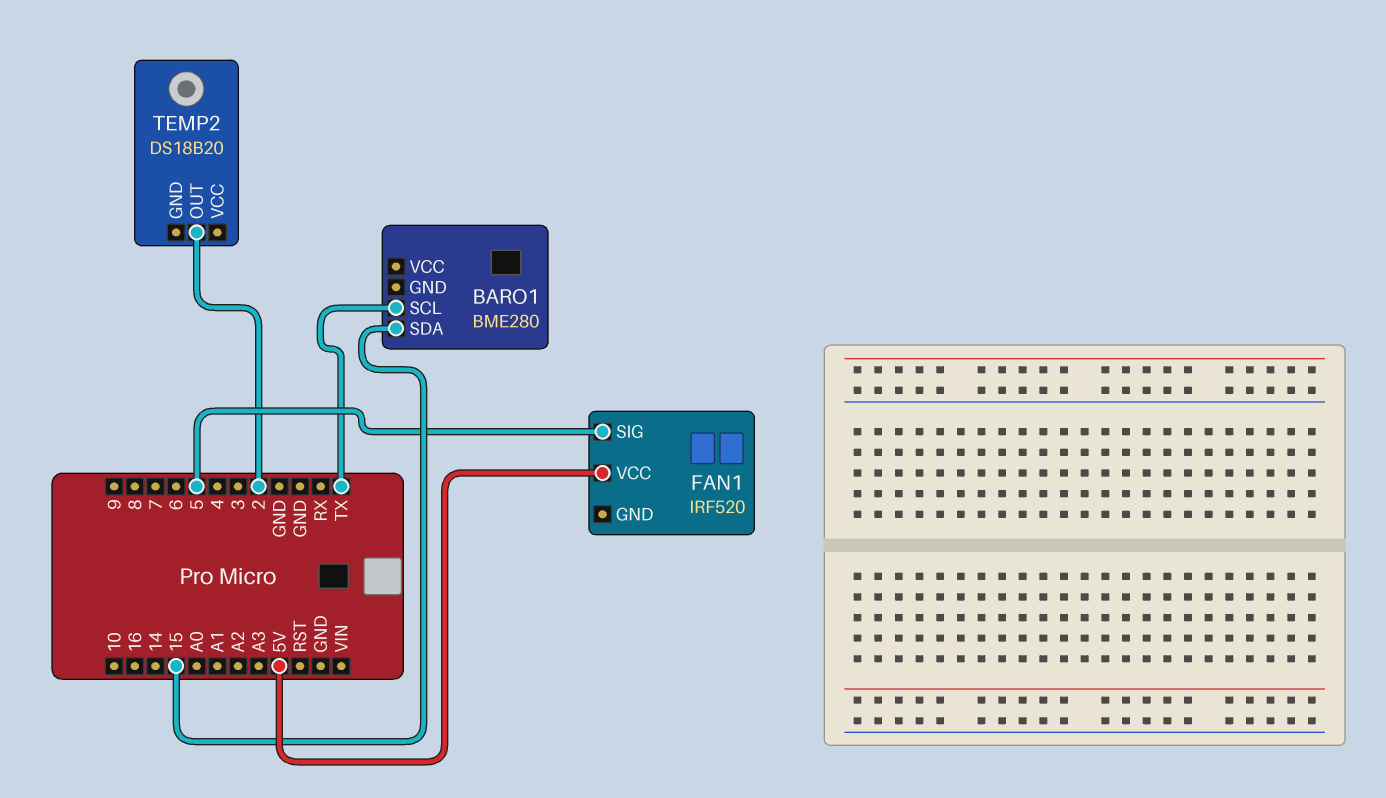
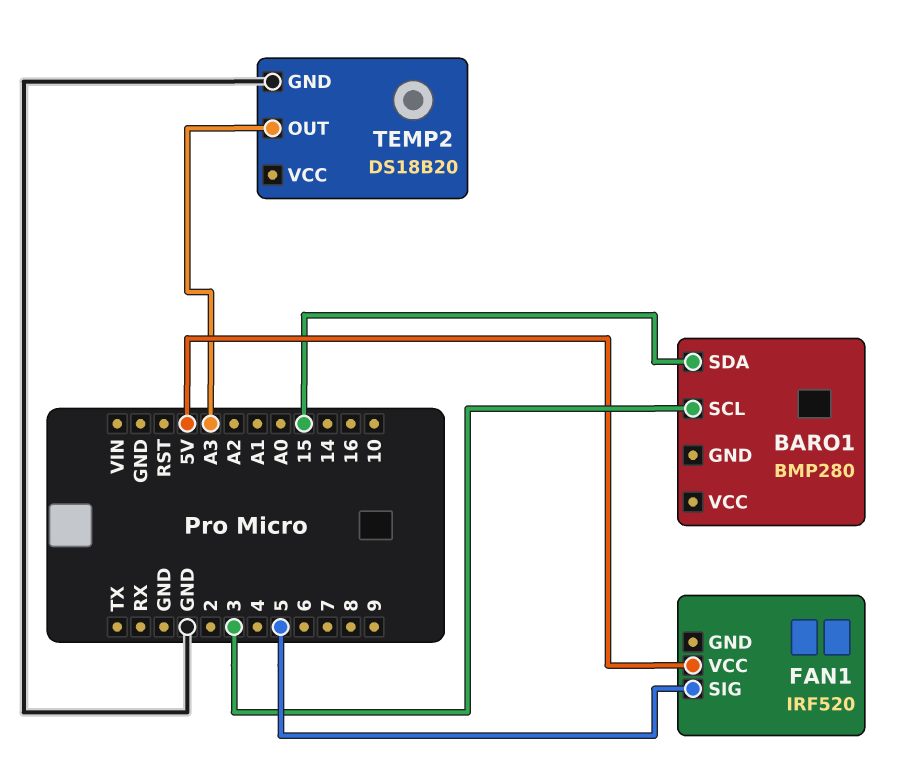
BARO1: BME280 -> BMP280
BARO1 pin SCL: TX -> 3
TEMP2 pin GND: none -> GND
TEMP2 pin OUT: 2 -> A3

